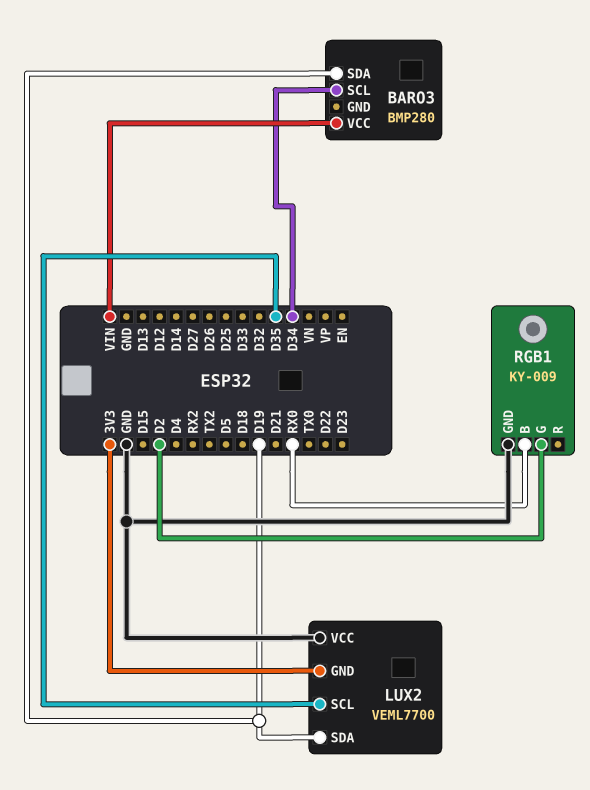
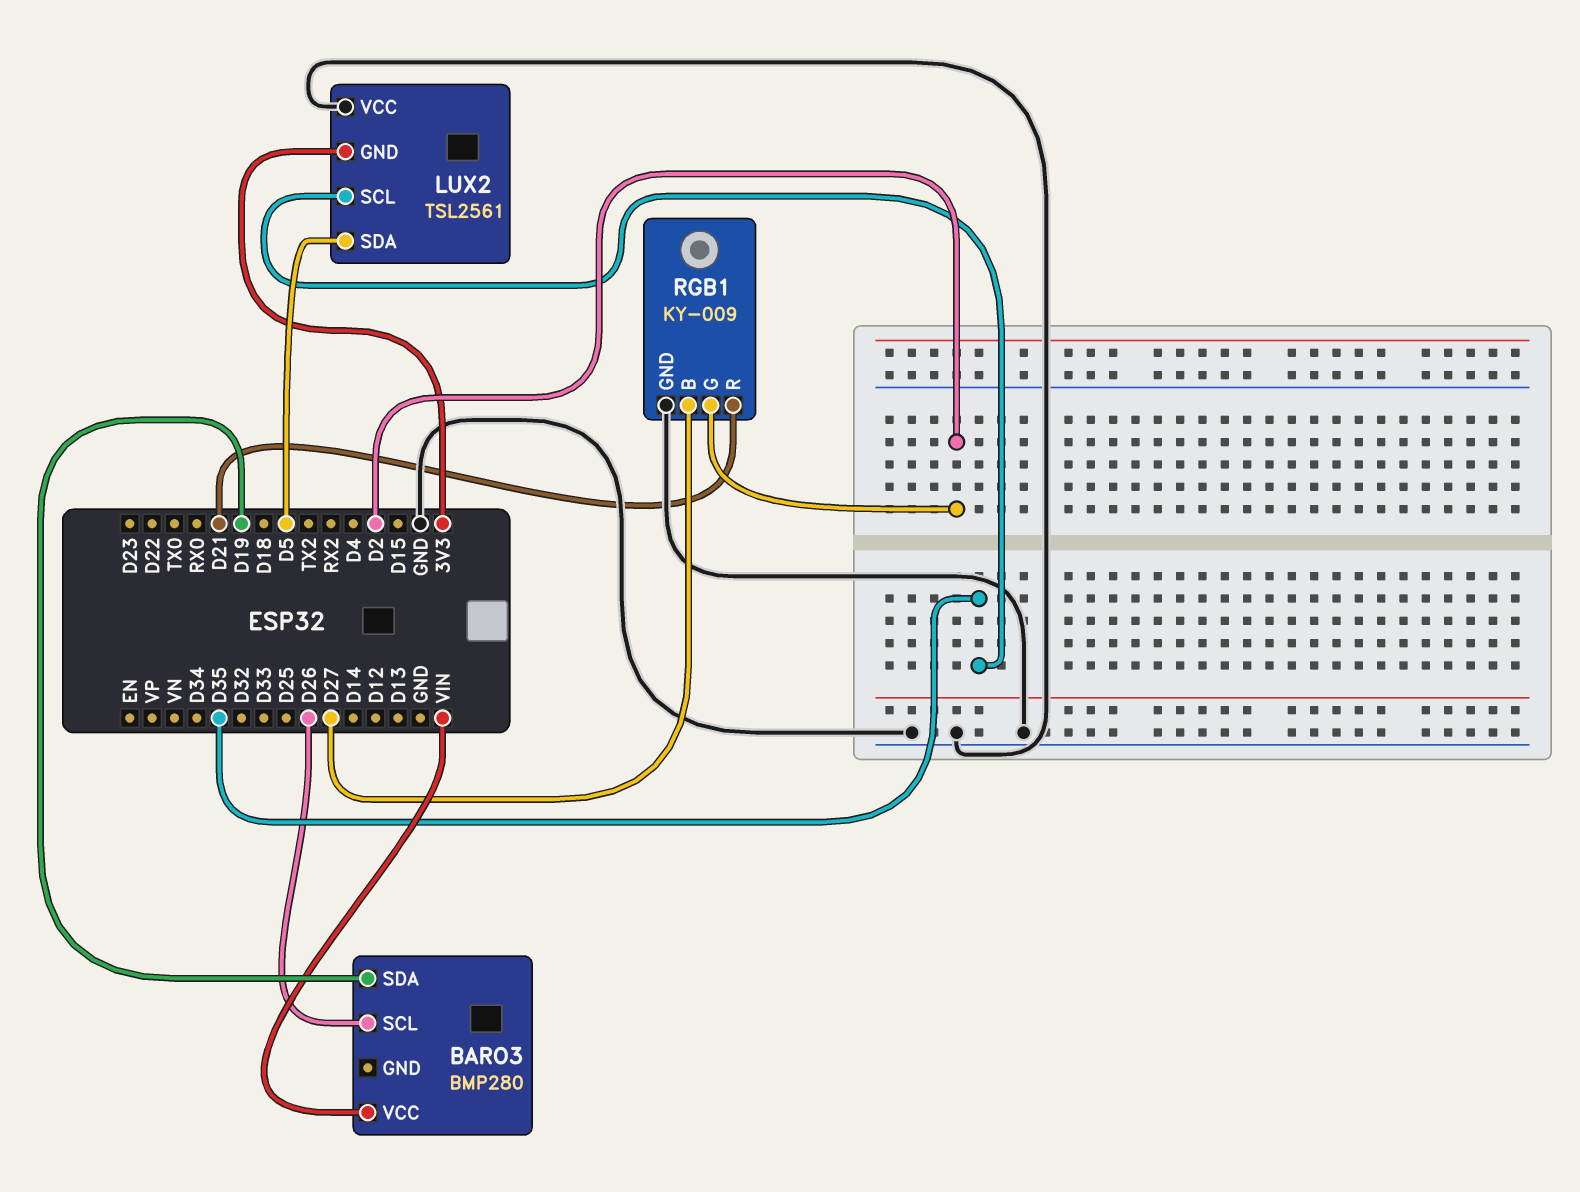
BARO3 pin SCL: D34 -> D26
LUX2: VEML7700 -> TSL2561
LUX2 pin SDA: D19 -> D5
RGB1 pin B: RX0 -> D27
RGB1 pin R: none -> D21

